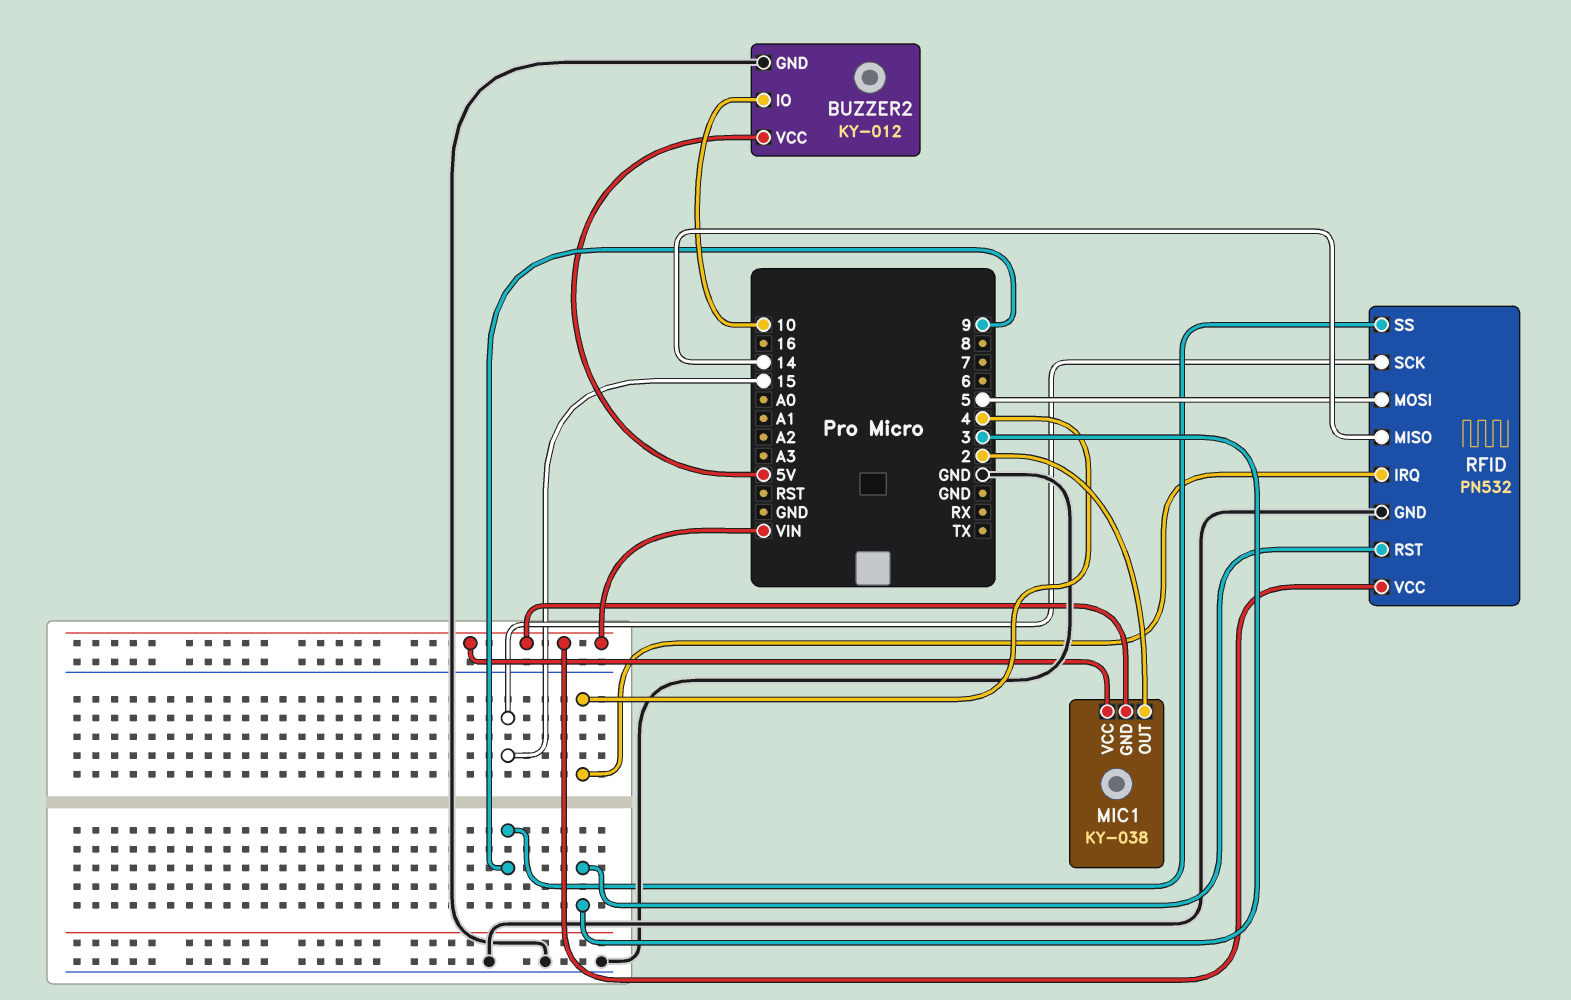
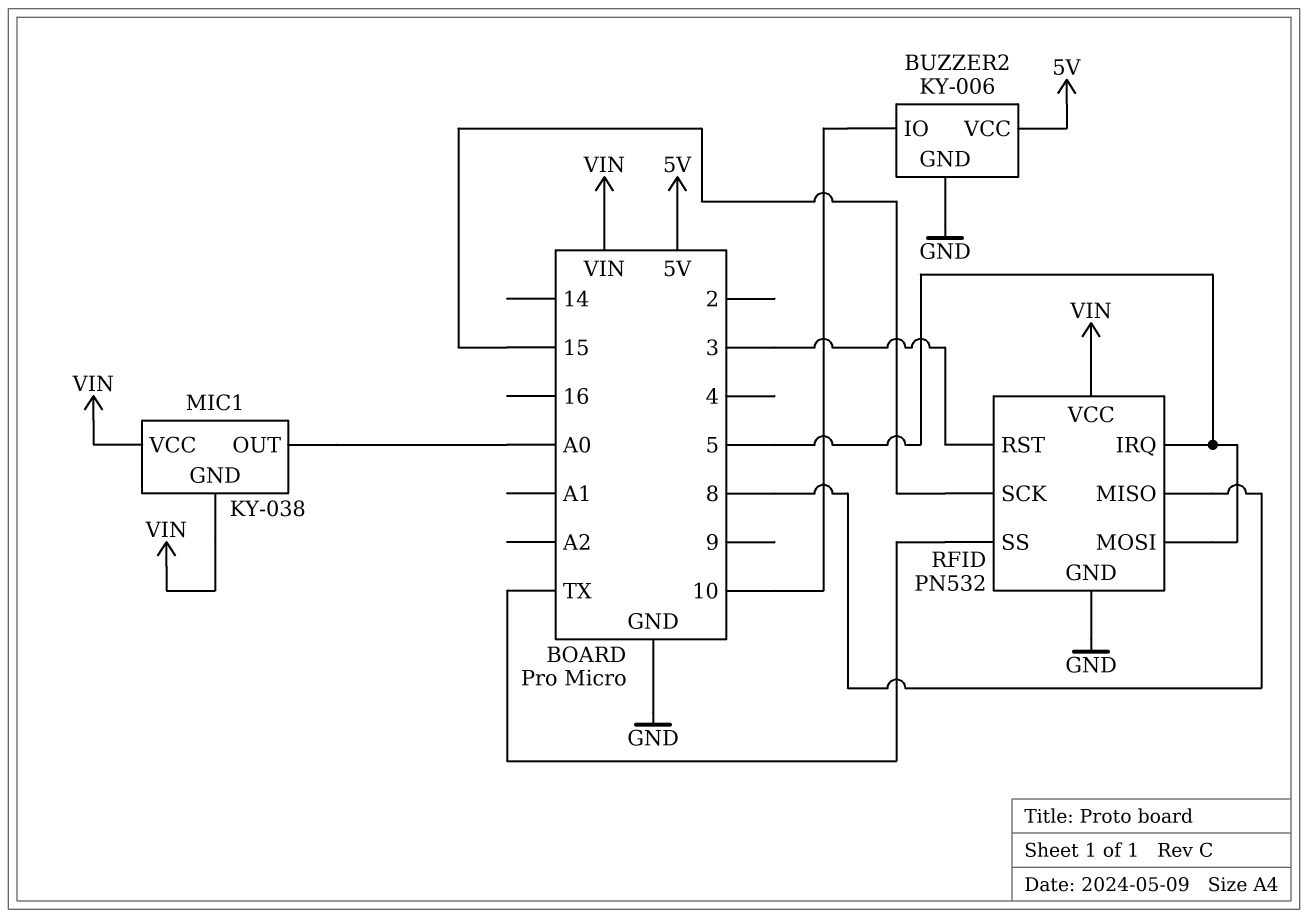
BUZZER2: KY-012 -> KY-006
MIC1 pin OUT: 2 -> A0
RFID pin IRQ: 4 -> 5
RFID pin MISO: 14 -> 8
RFID pin SS: 9 -> TX

